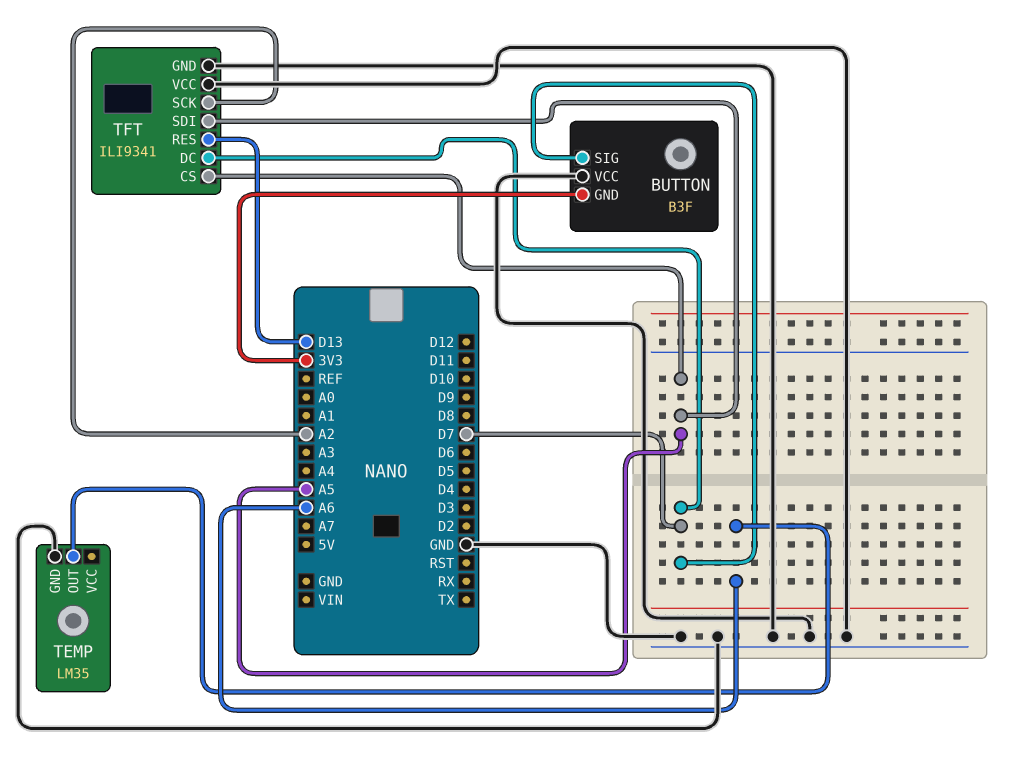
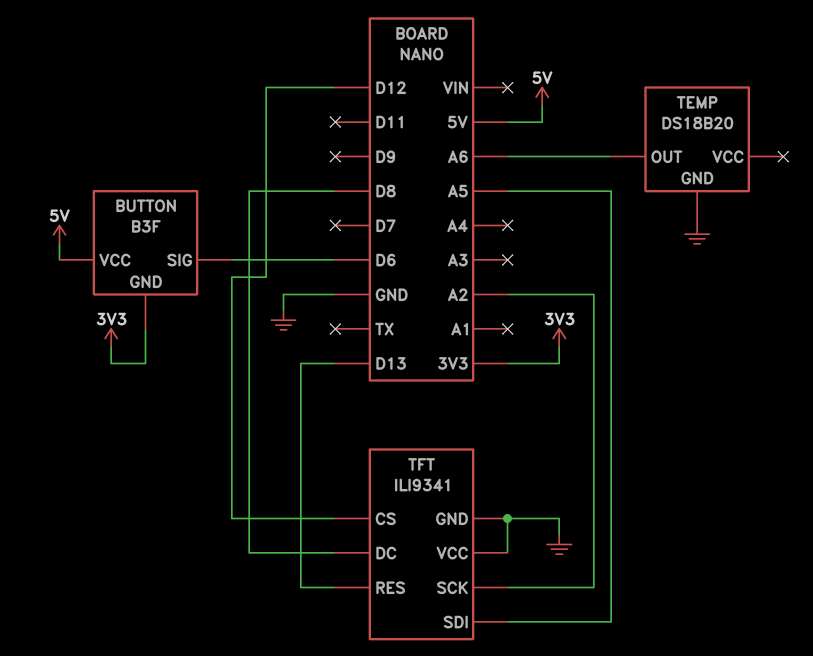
BUTTON pin SIG: D7 -> D6
BUTTON pin VCC: GND -> 5V
TEMP: LM35 -> DS18B20
TFT pin CS: A5 -> D12
TFT pin DC: D7 -> D8

